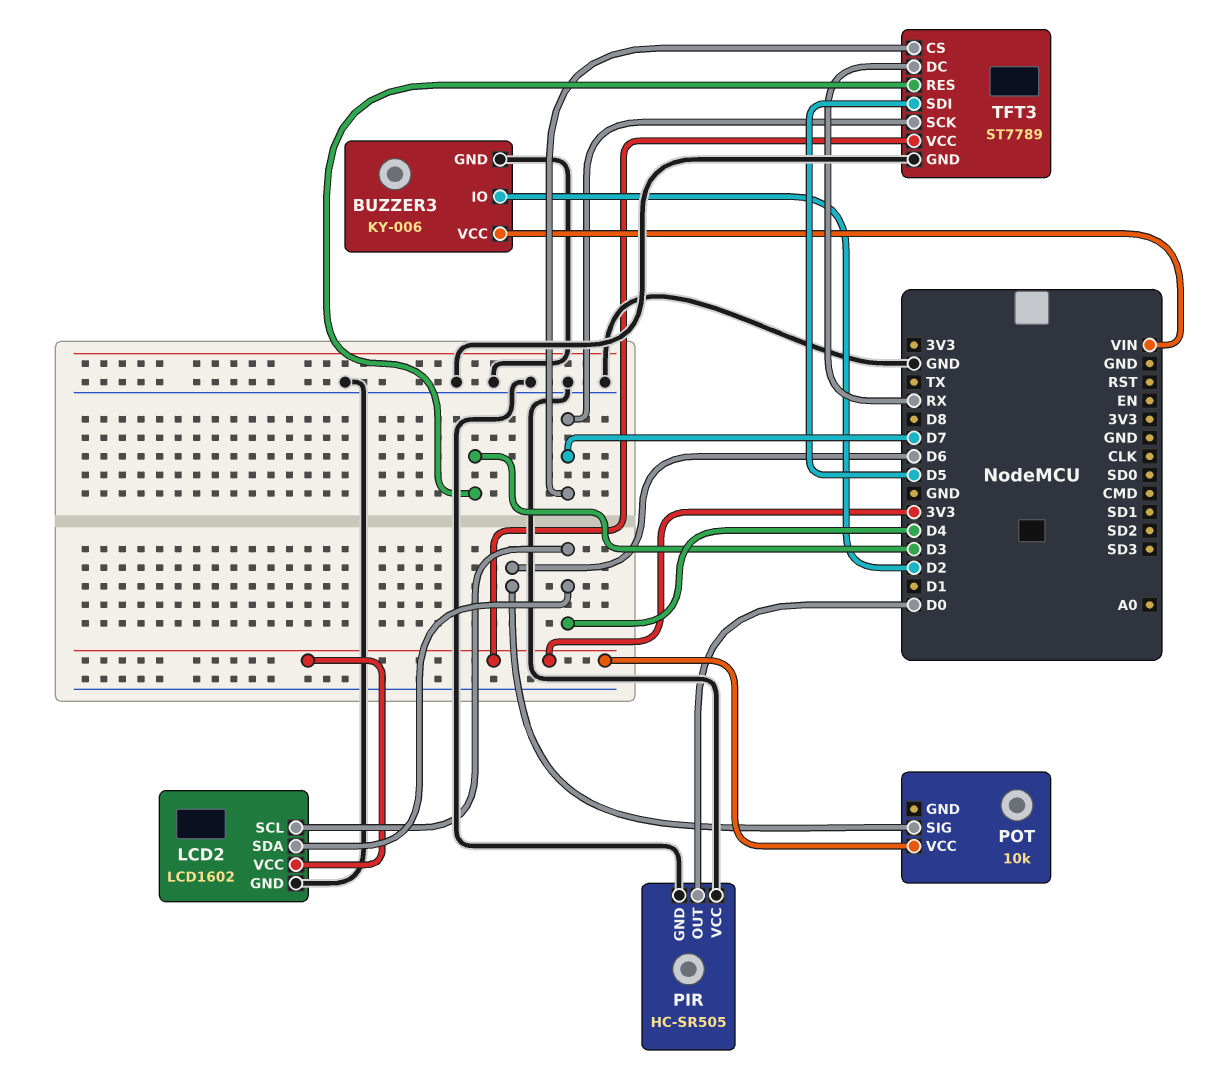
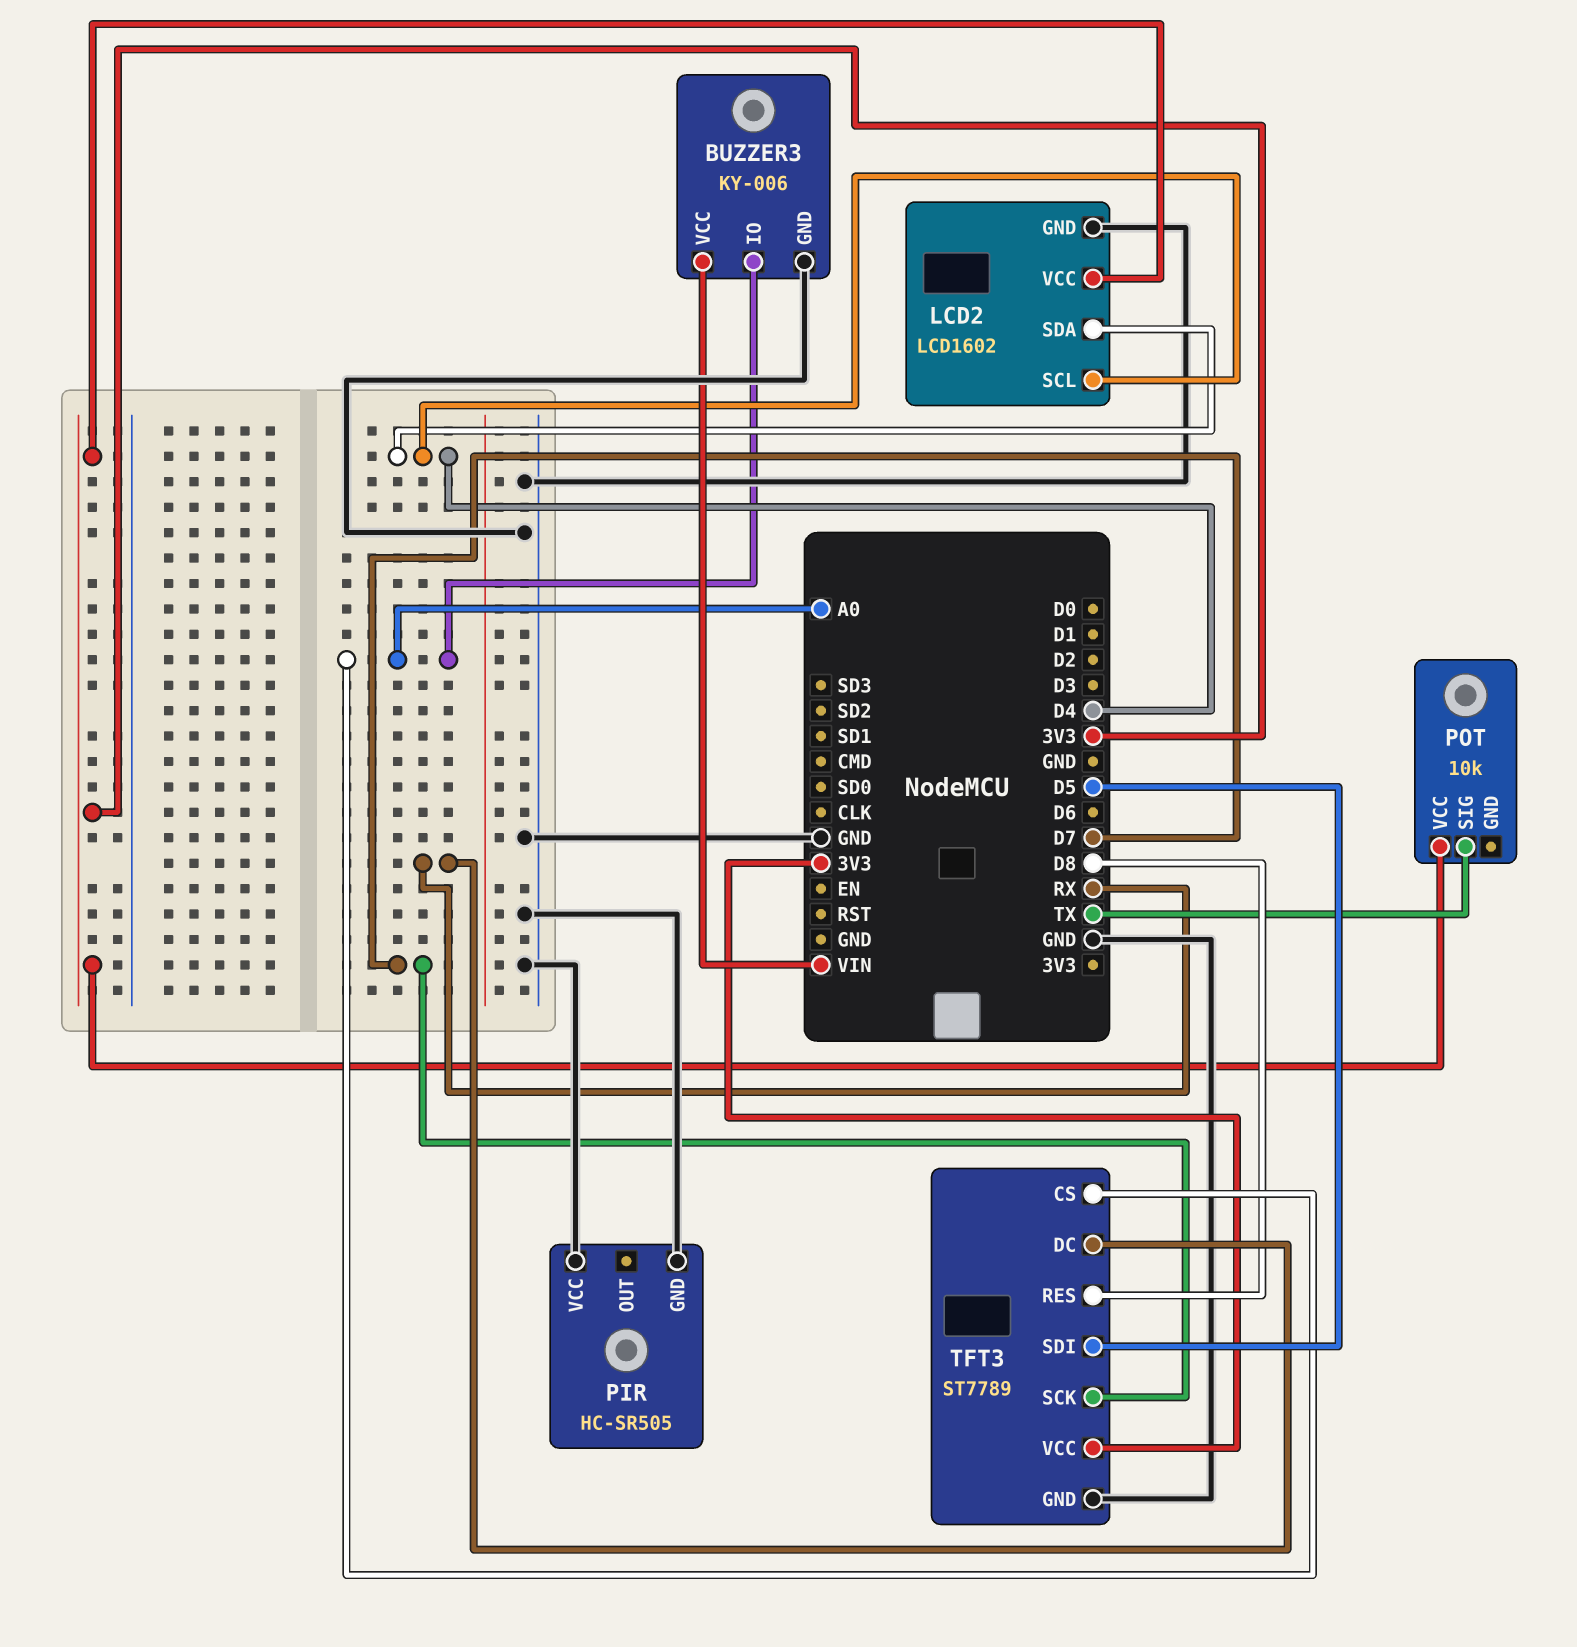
BUZZER3 pin IO: D2 -> A0
PIR pin OUT: D0 -> none
POT pin SIG: D6 -> TX
TFT3 pin CS: D7 -> A0
TFT3 pin RES: D3 -> D8

